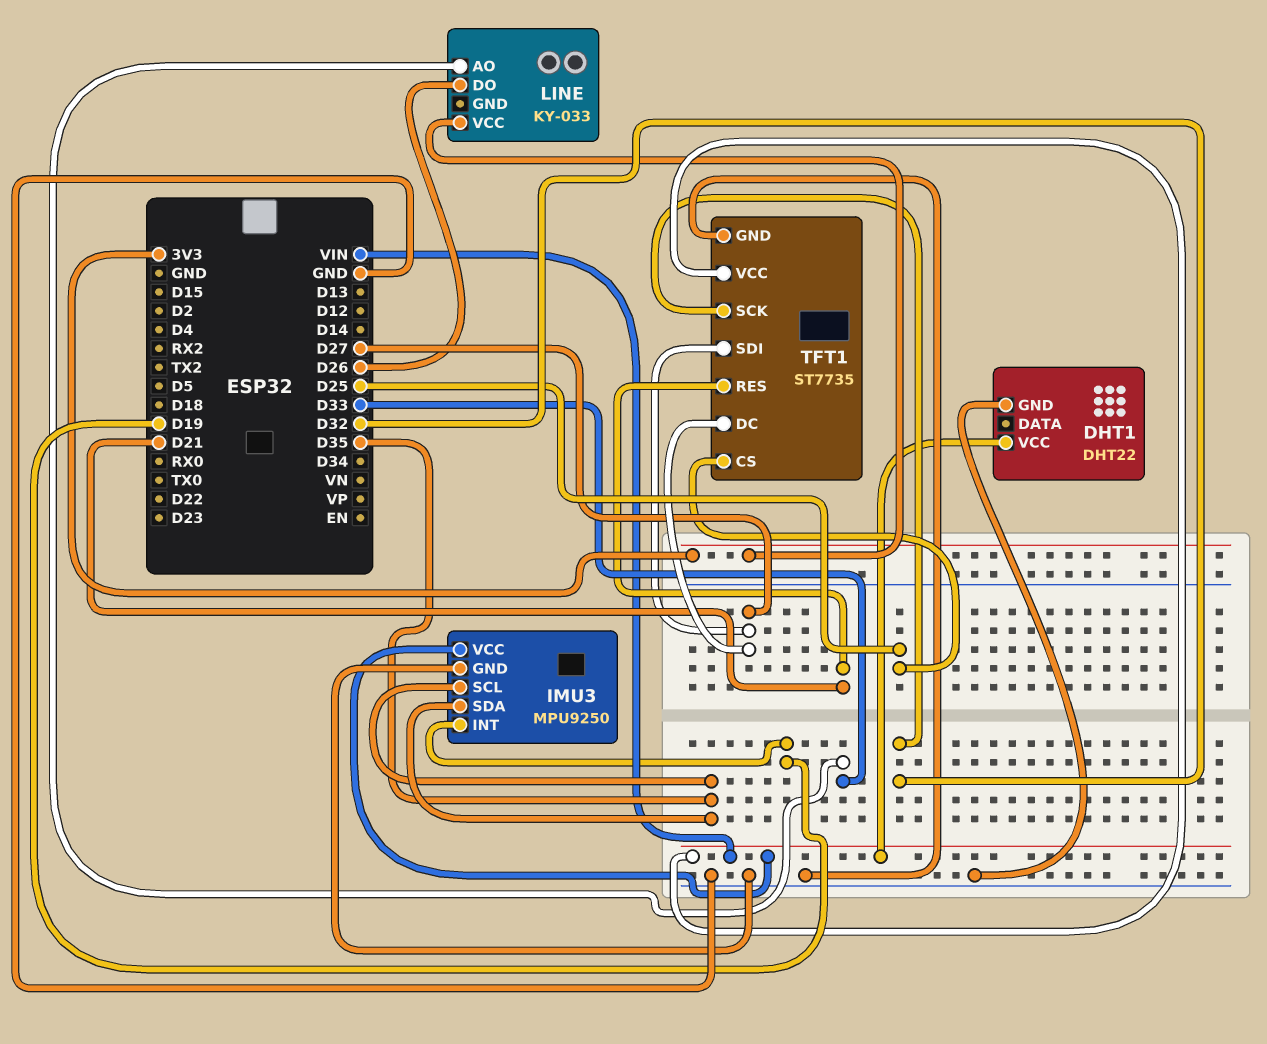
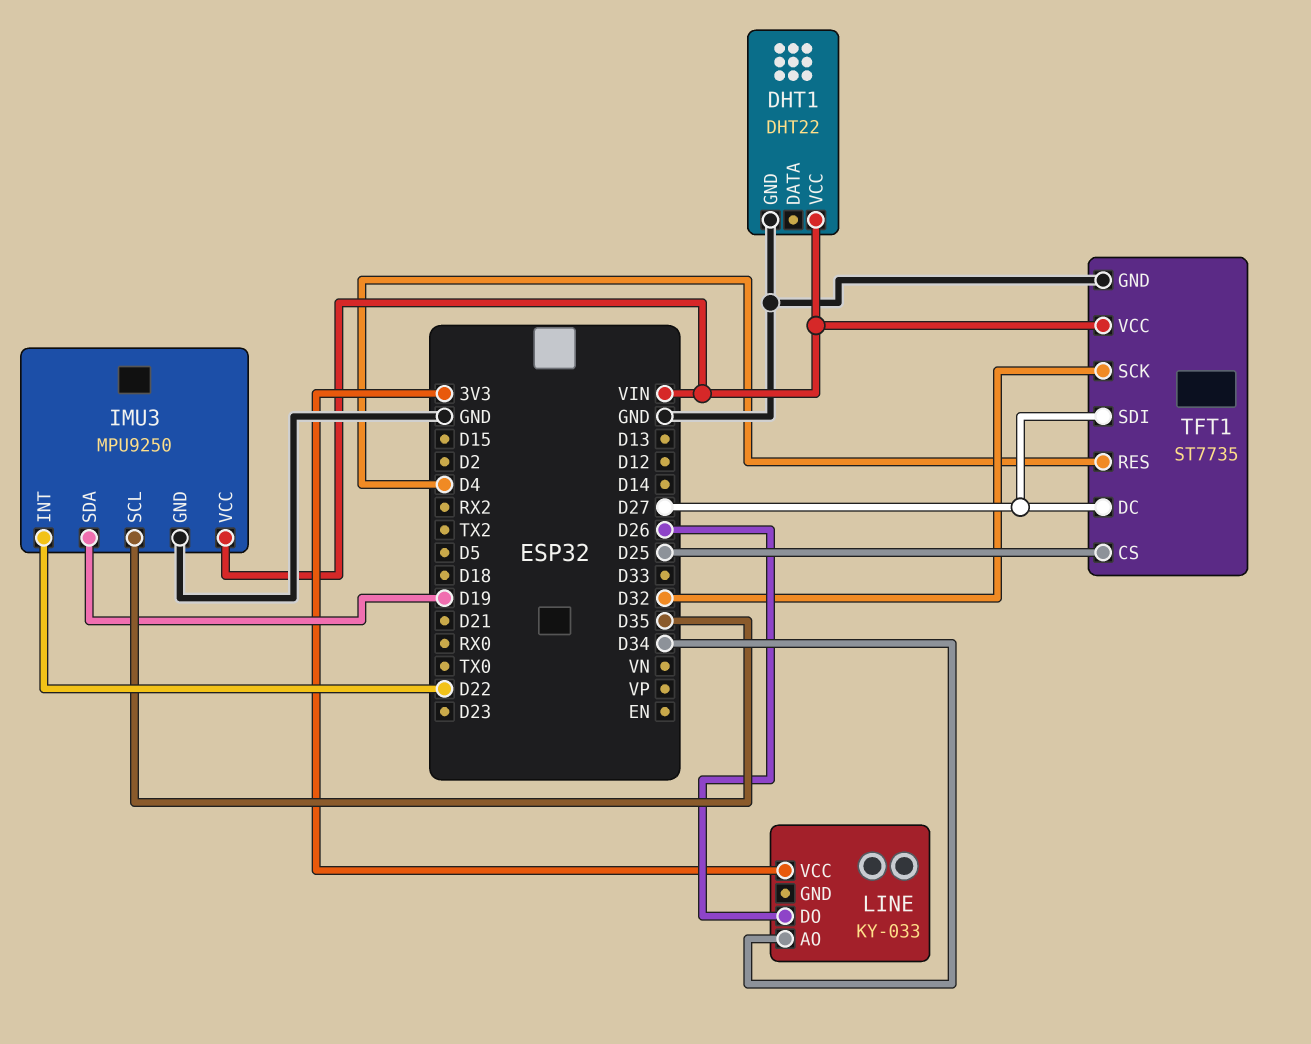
IMU3 pin INT: D19 -> D22
IMU3 pin SDA: D35 -> D19
LINE pin AO: D33 -> D34
TFT1 pin RES: D21 -> D4

